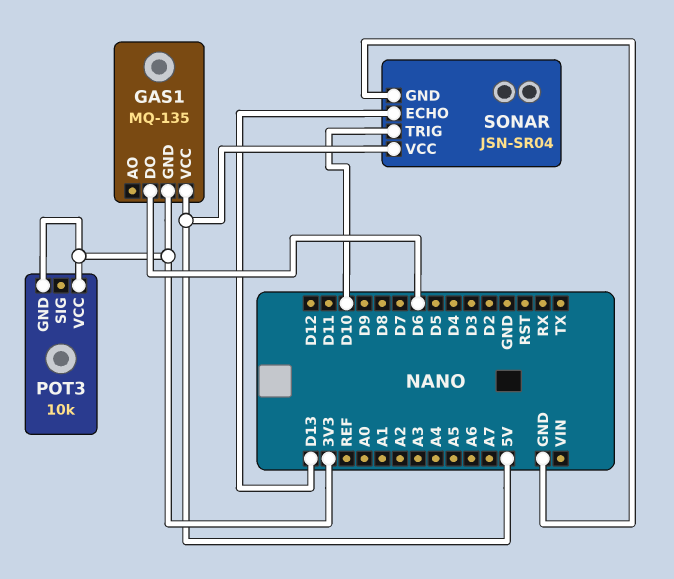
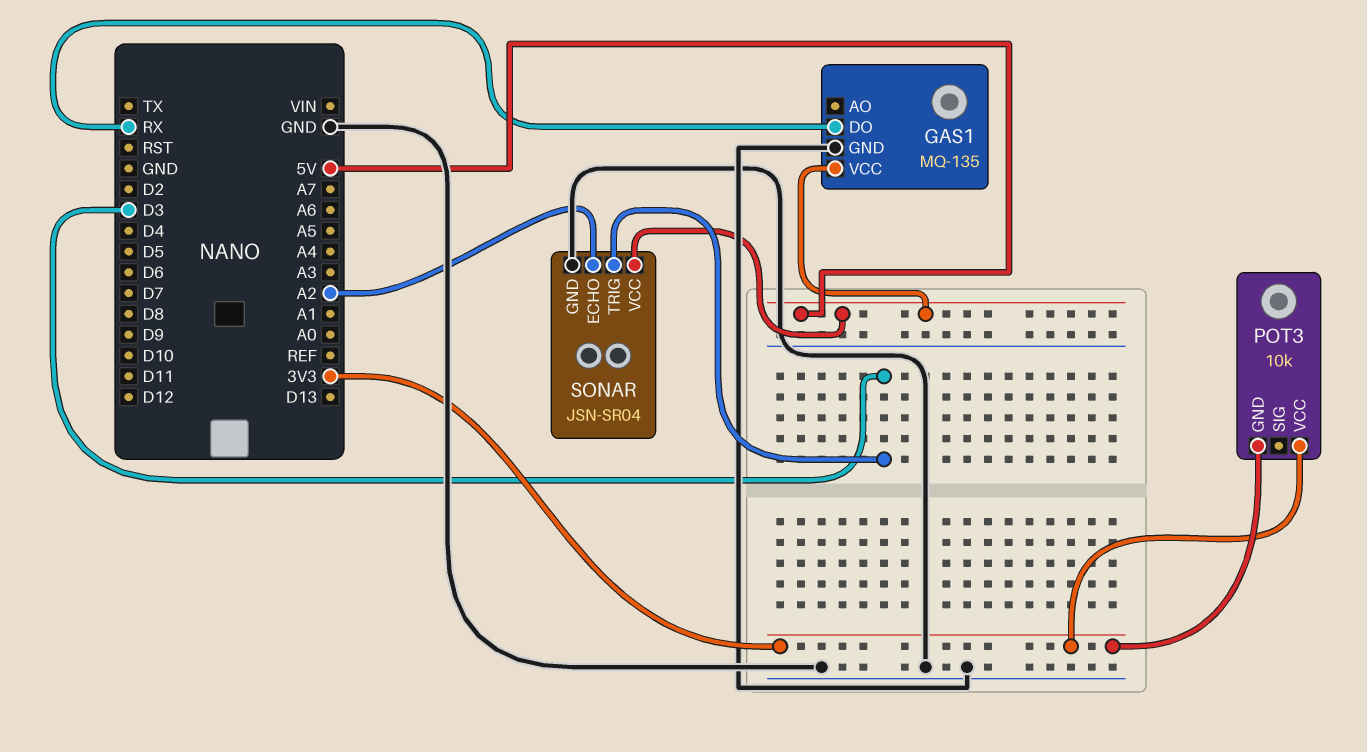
GAS1 pin DO: D6 -> RX
GAS1 pin GND: 3V3 -> GND
SONAR pin ECHO: D13 -> A2
SONAR pin TRIG: D10 -> D3

